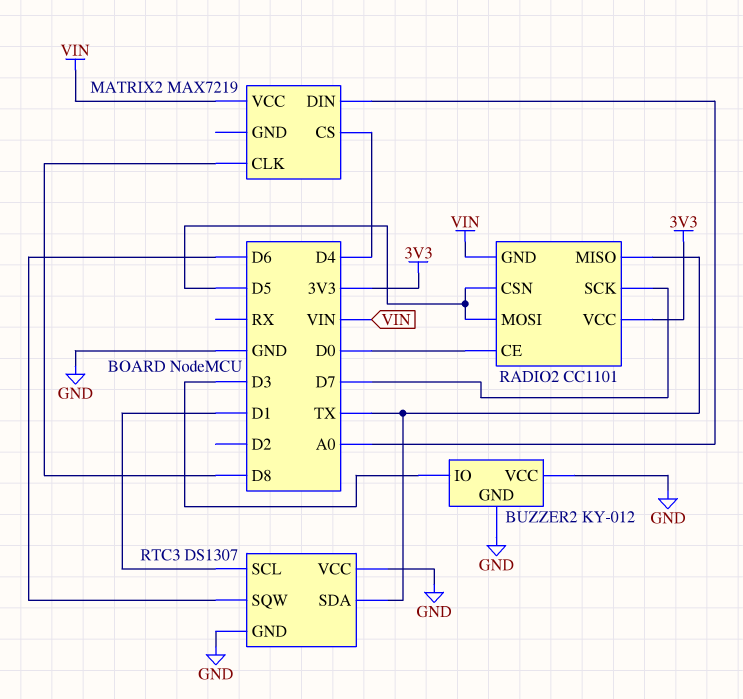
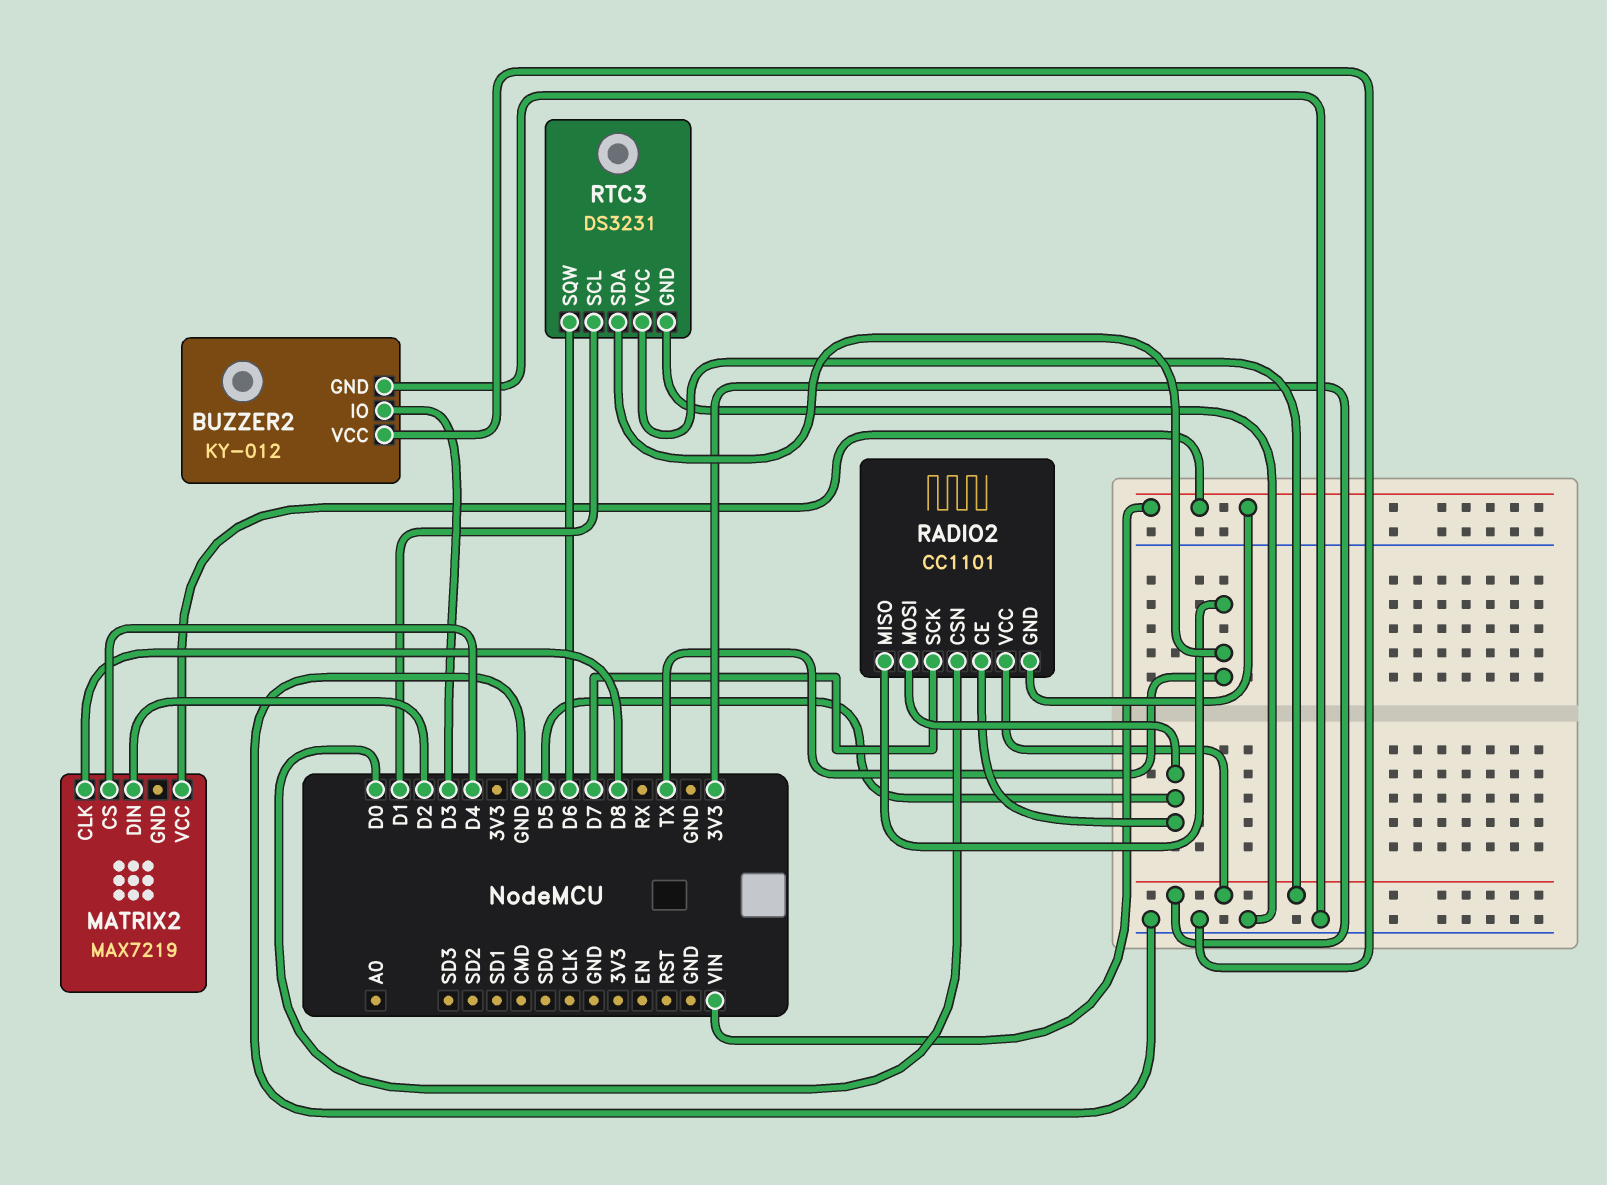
MATRIX2 pin DIN: A0 -> D2
RADIO2 pin CE: D0 -> D5
RADIO2 pin CSN: D5 -> D0
RTC3: DS1307 -> DS3231
RTC3 pin VCC: GND -> 3V3

